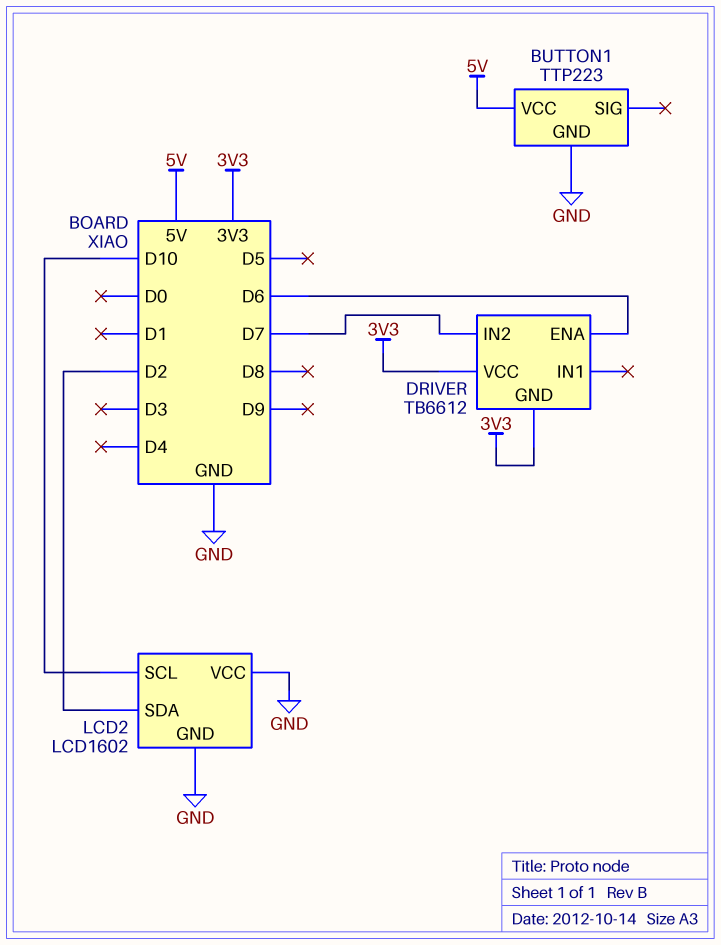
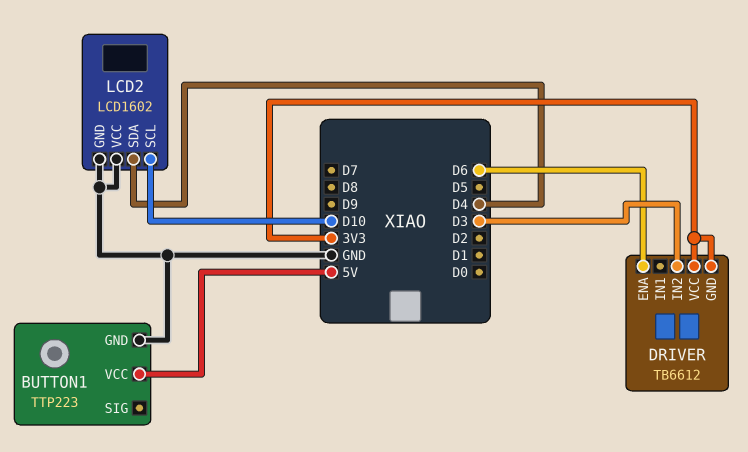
DRIVER pin IN2: D7 -> D3
LCD2 pin SDA: D2 -> D4

